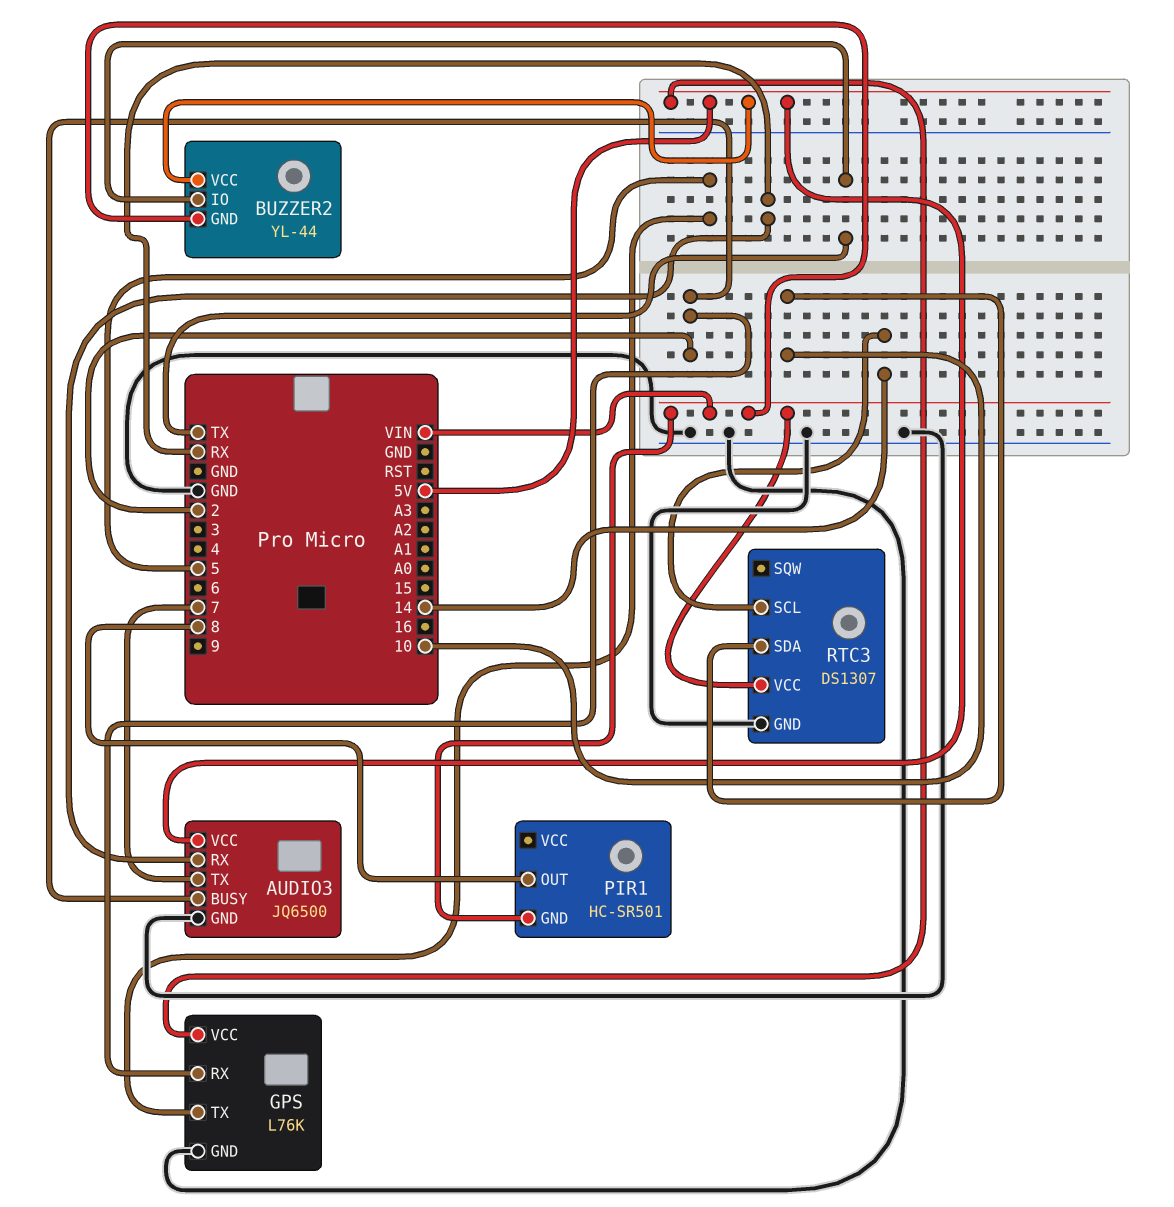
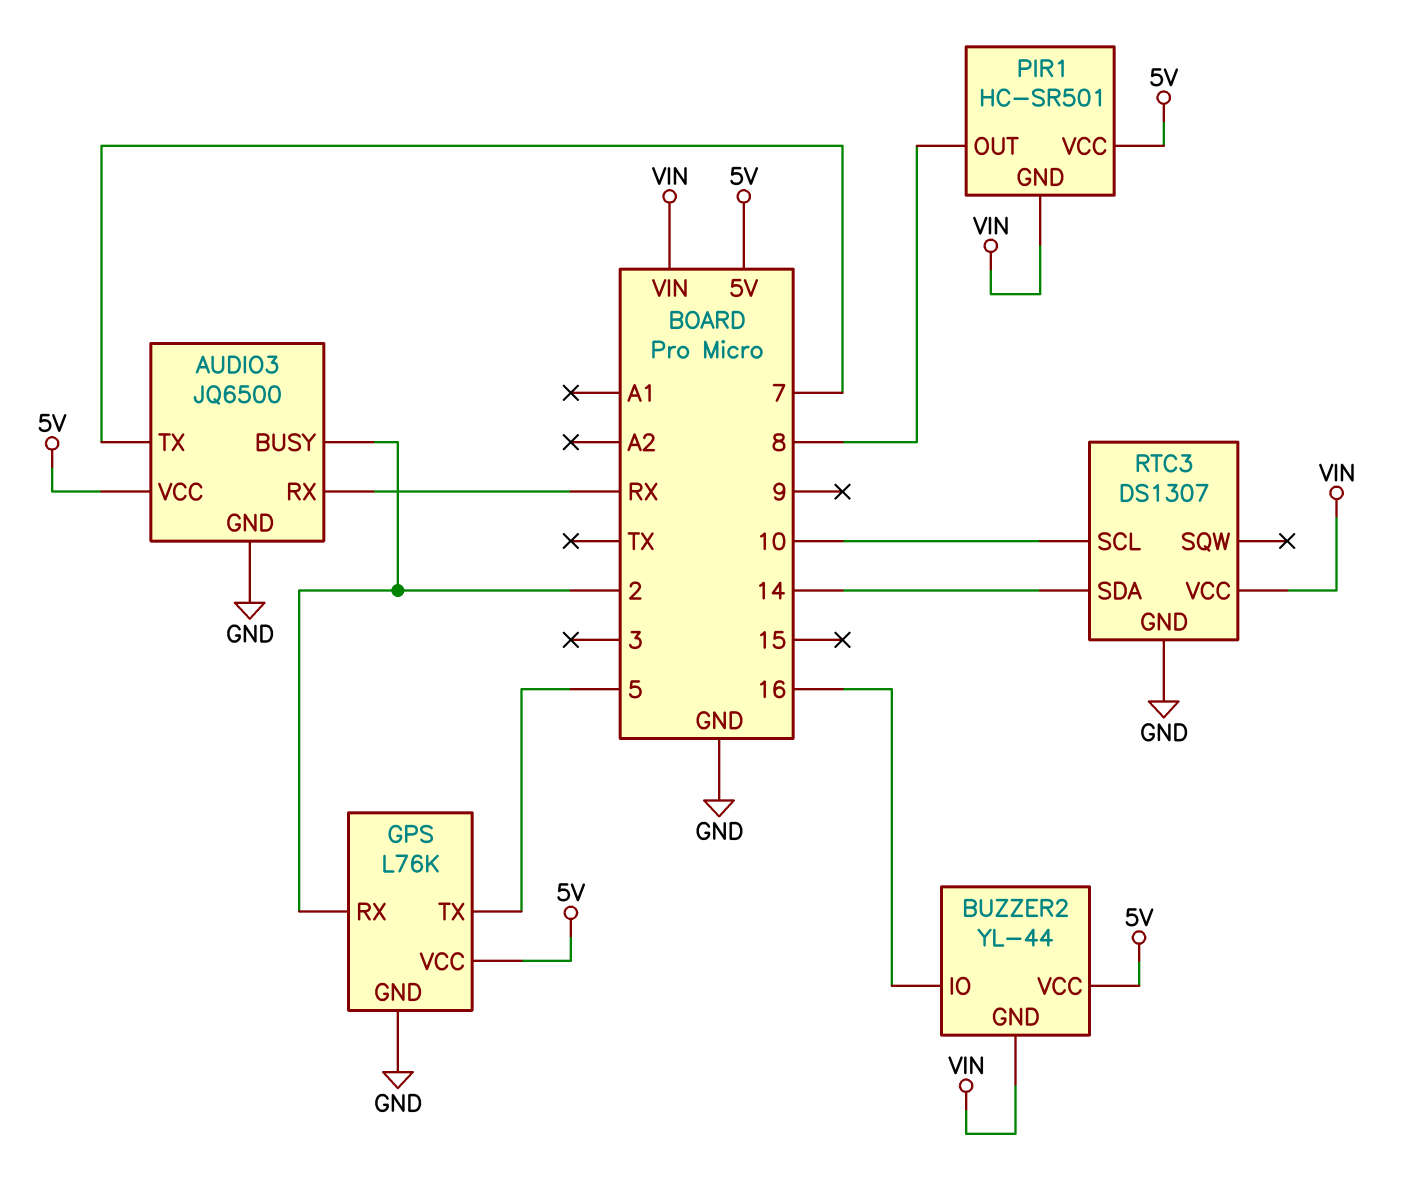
BUZZER2 pin IO: TX -> 16
PIR1 pin VCC: none -> 5V
RTC3 pin SCL: 14 -> 10
RTC3 pin SDA: 10 -> 14

